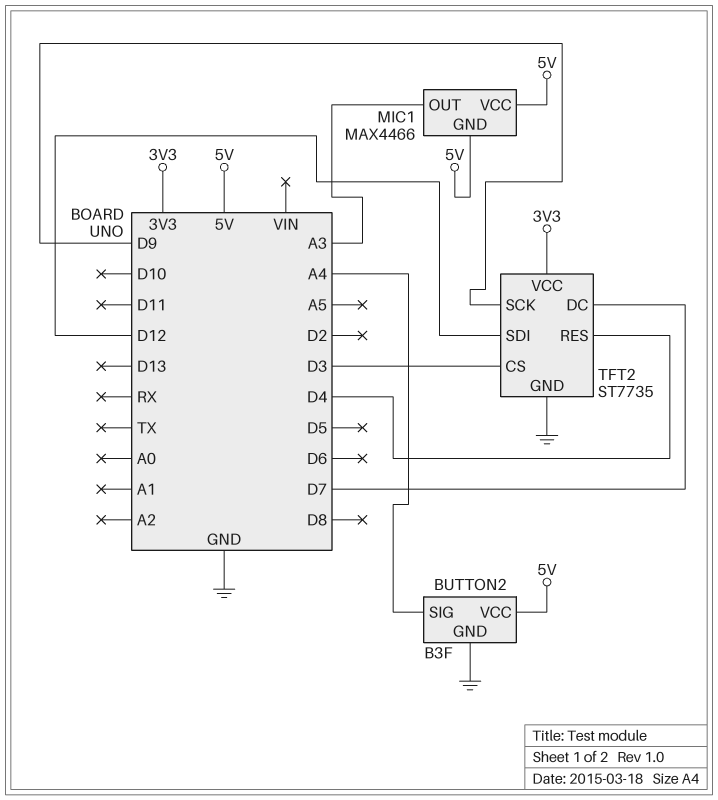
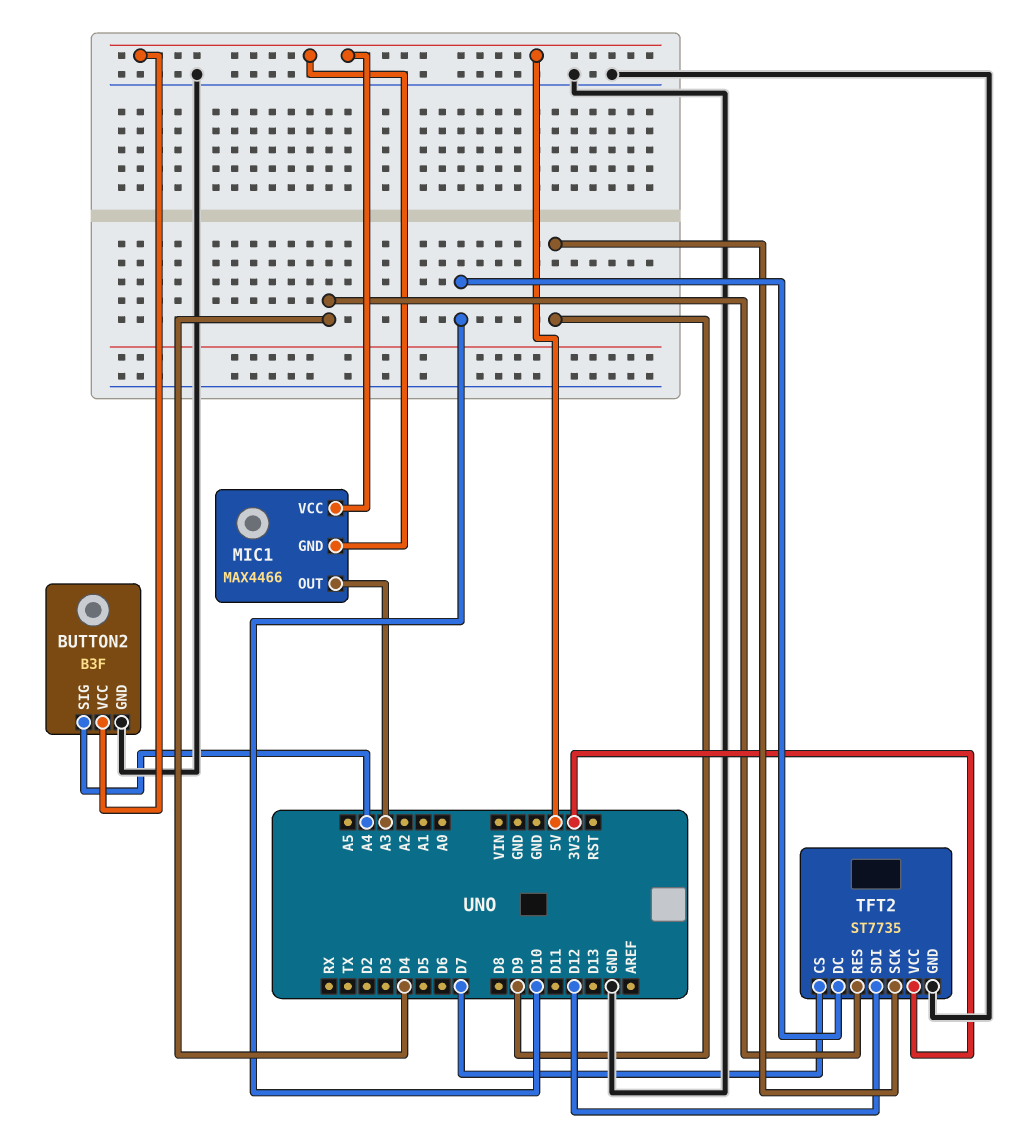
TFT2 pin CS: D3 -> D7
TFT2 pin DC: D7 -> D10

